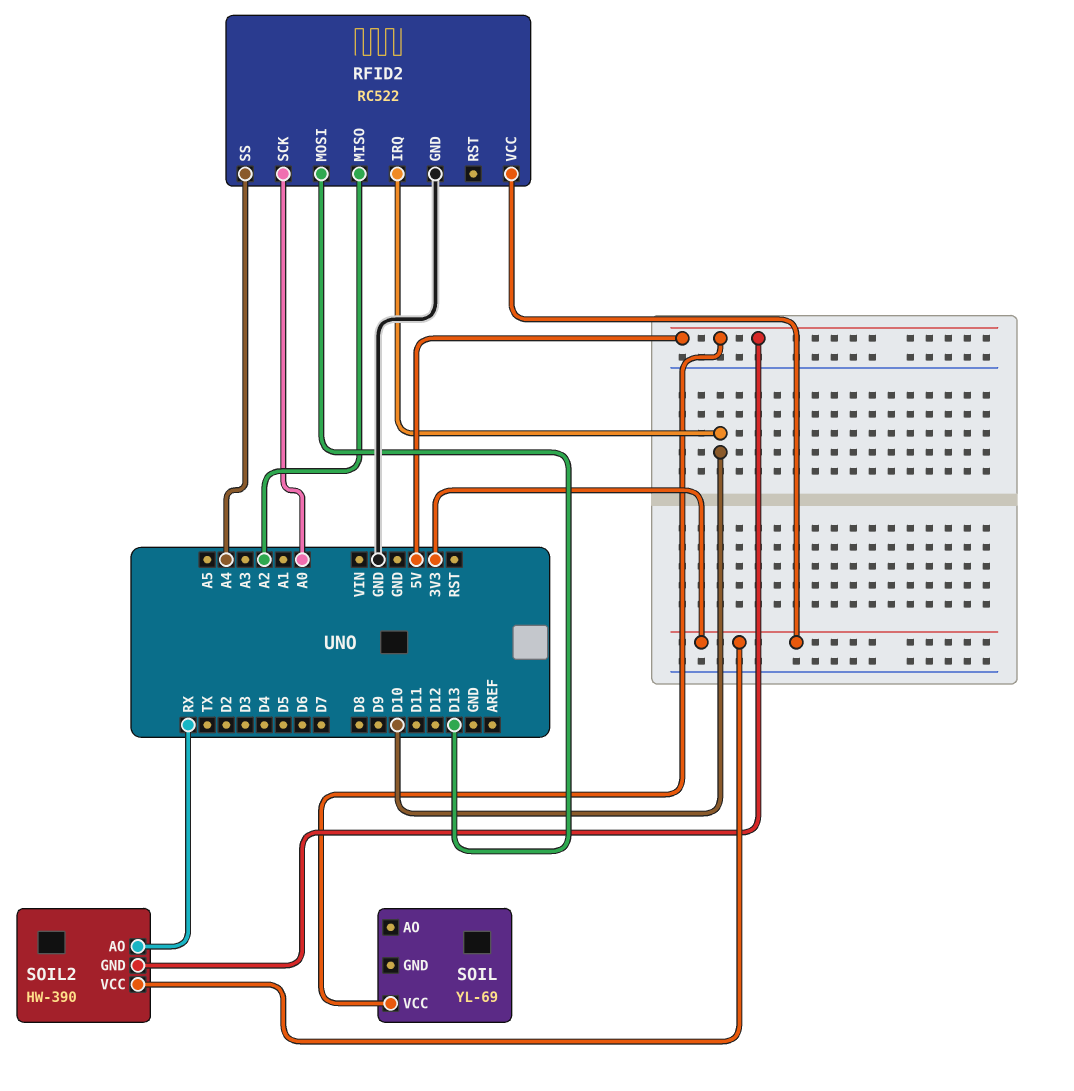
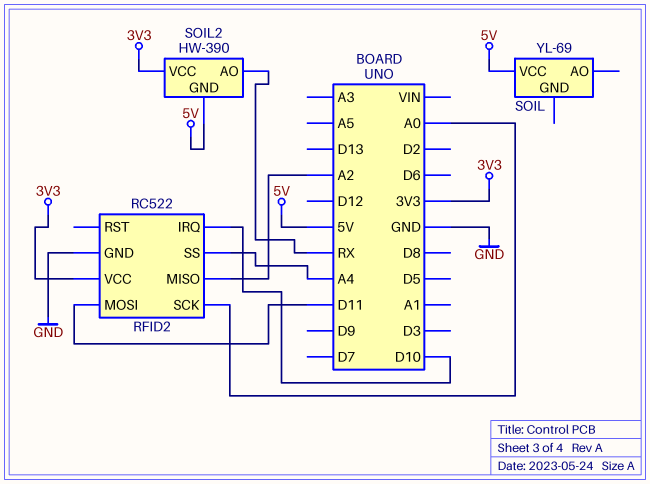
RFID2 pin MOSI: D13 -> D11

